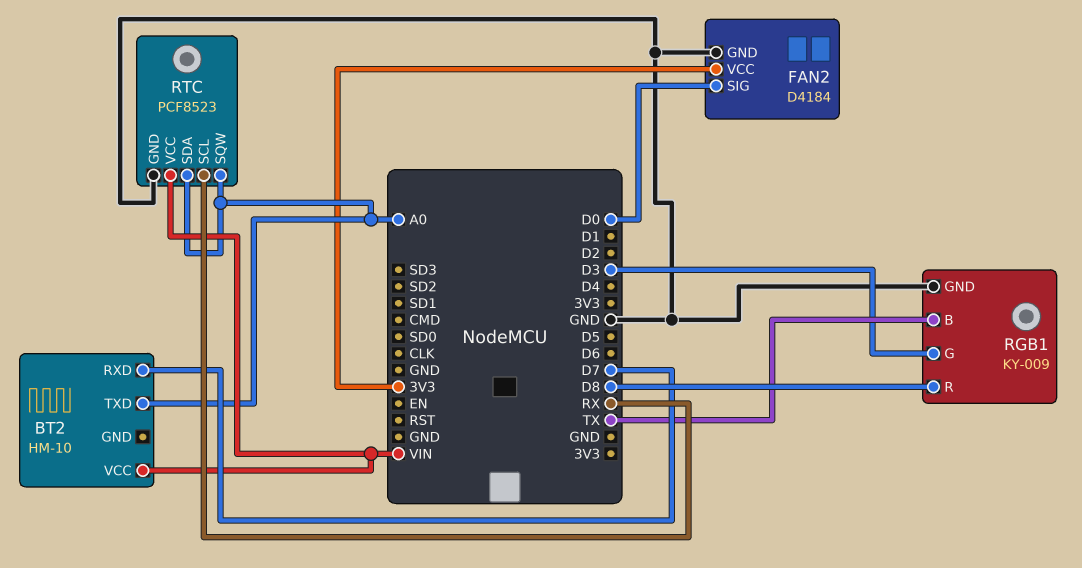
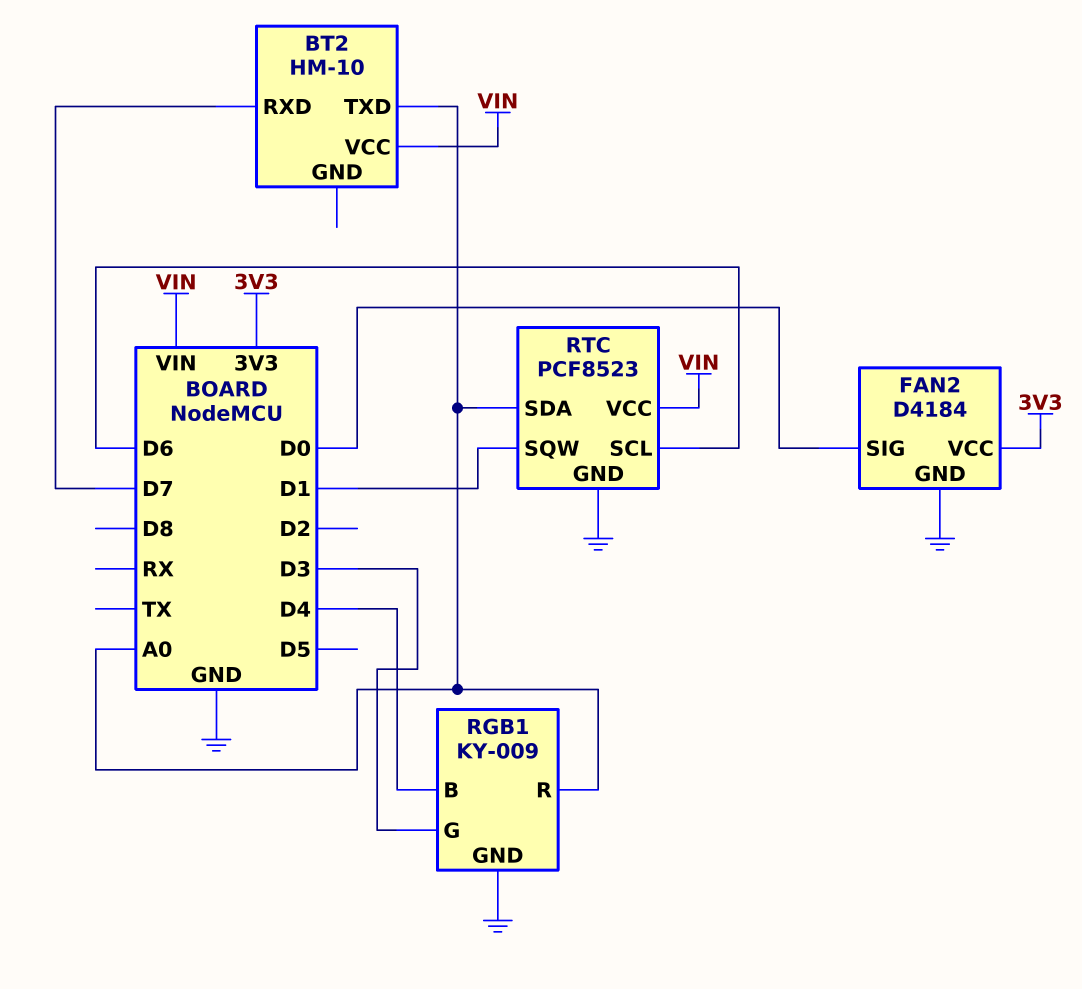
RGB1 pin B: TX -> D4
RGB1 pin R: D8 -> A0
RTC pin SCL: RX -> D6
RTC pin SQW: A0 -> D1

